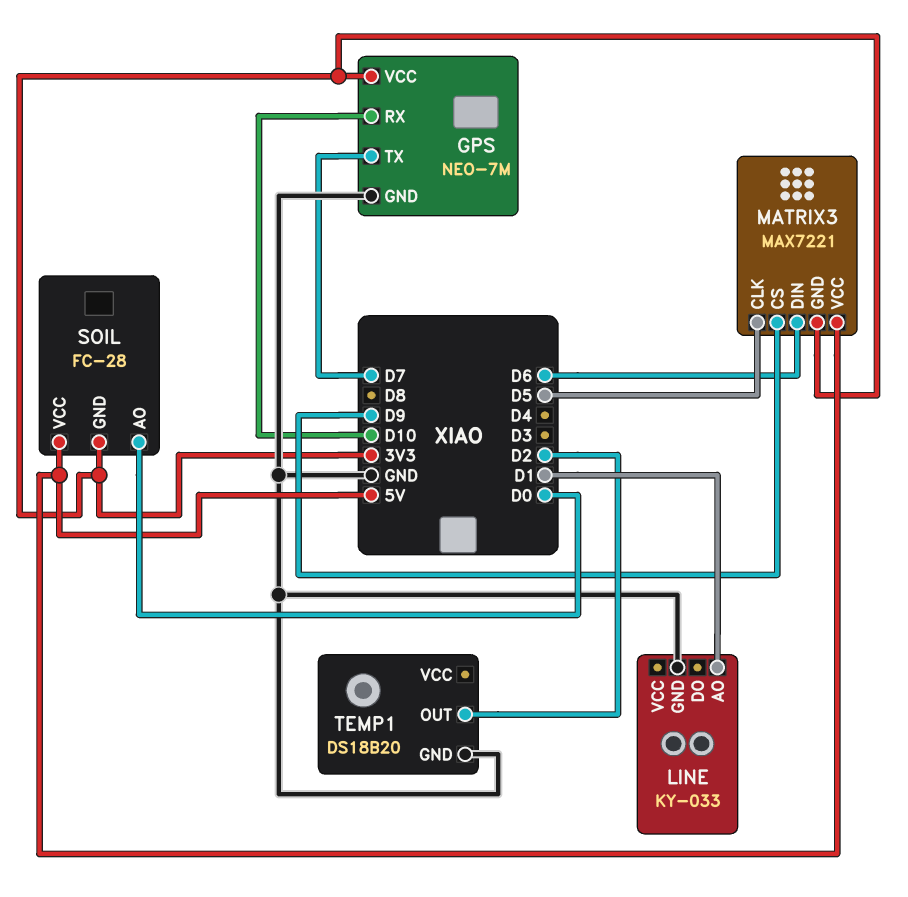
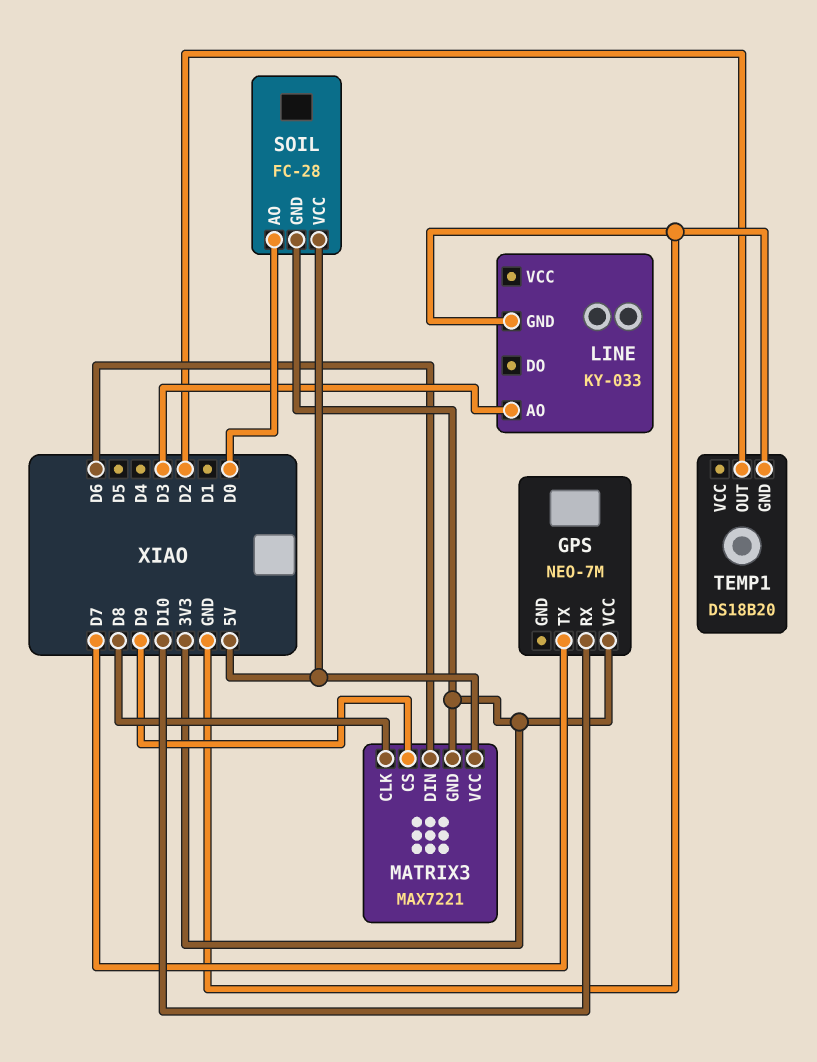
GPS pin GND: GND -> none
LINE pin AO: D1 -> D3
MATRIX3 pin CLK: D5 -> D8

